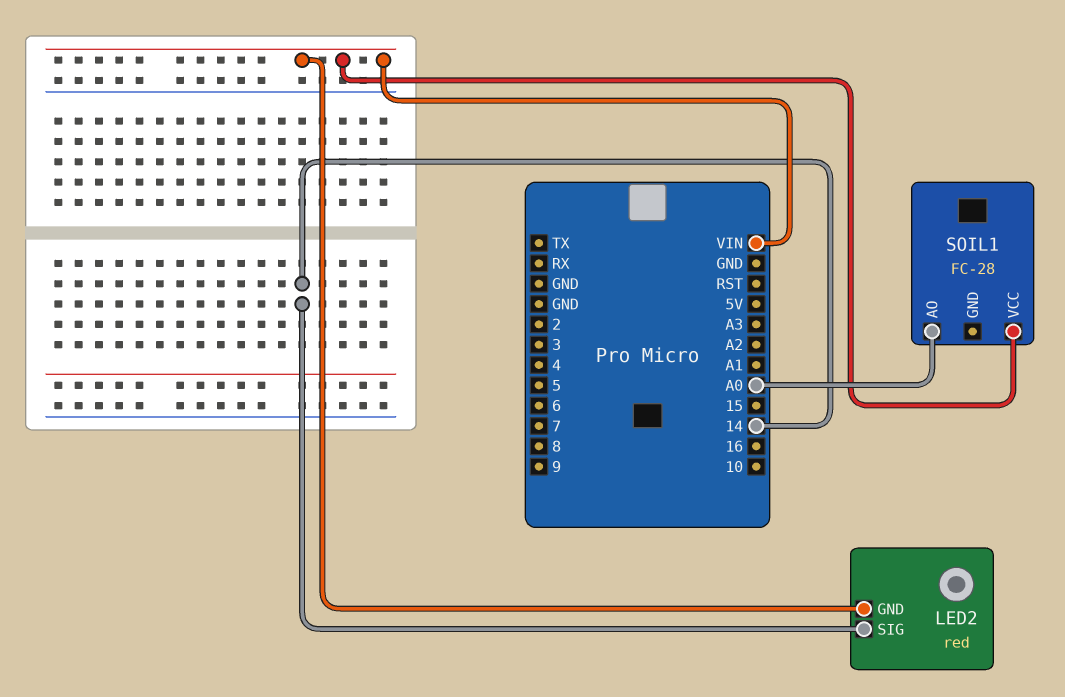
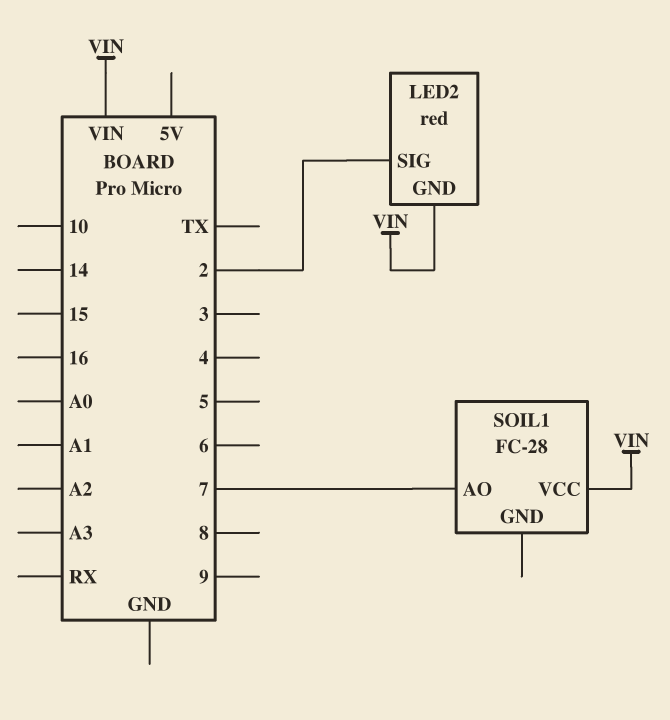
LED2 pin SIG: 14 -> 2
SOIL1 pin AO: A0 -> 7

